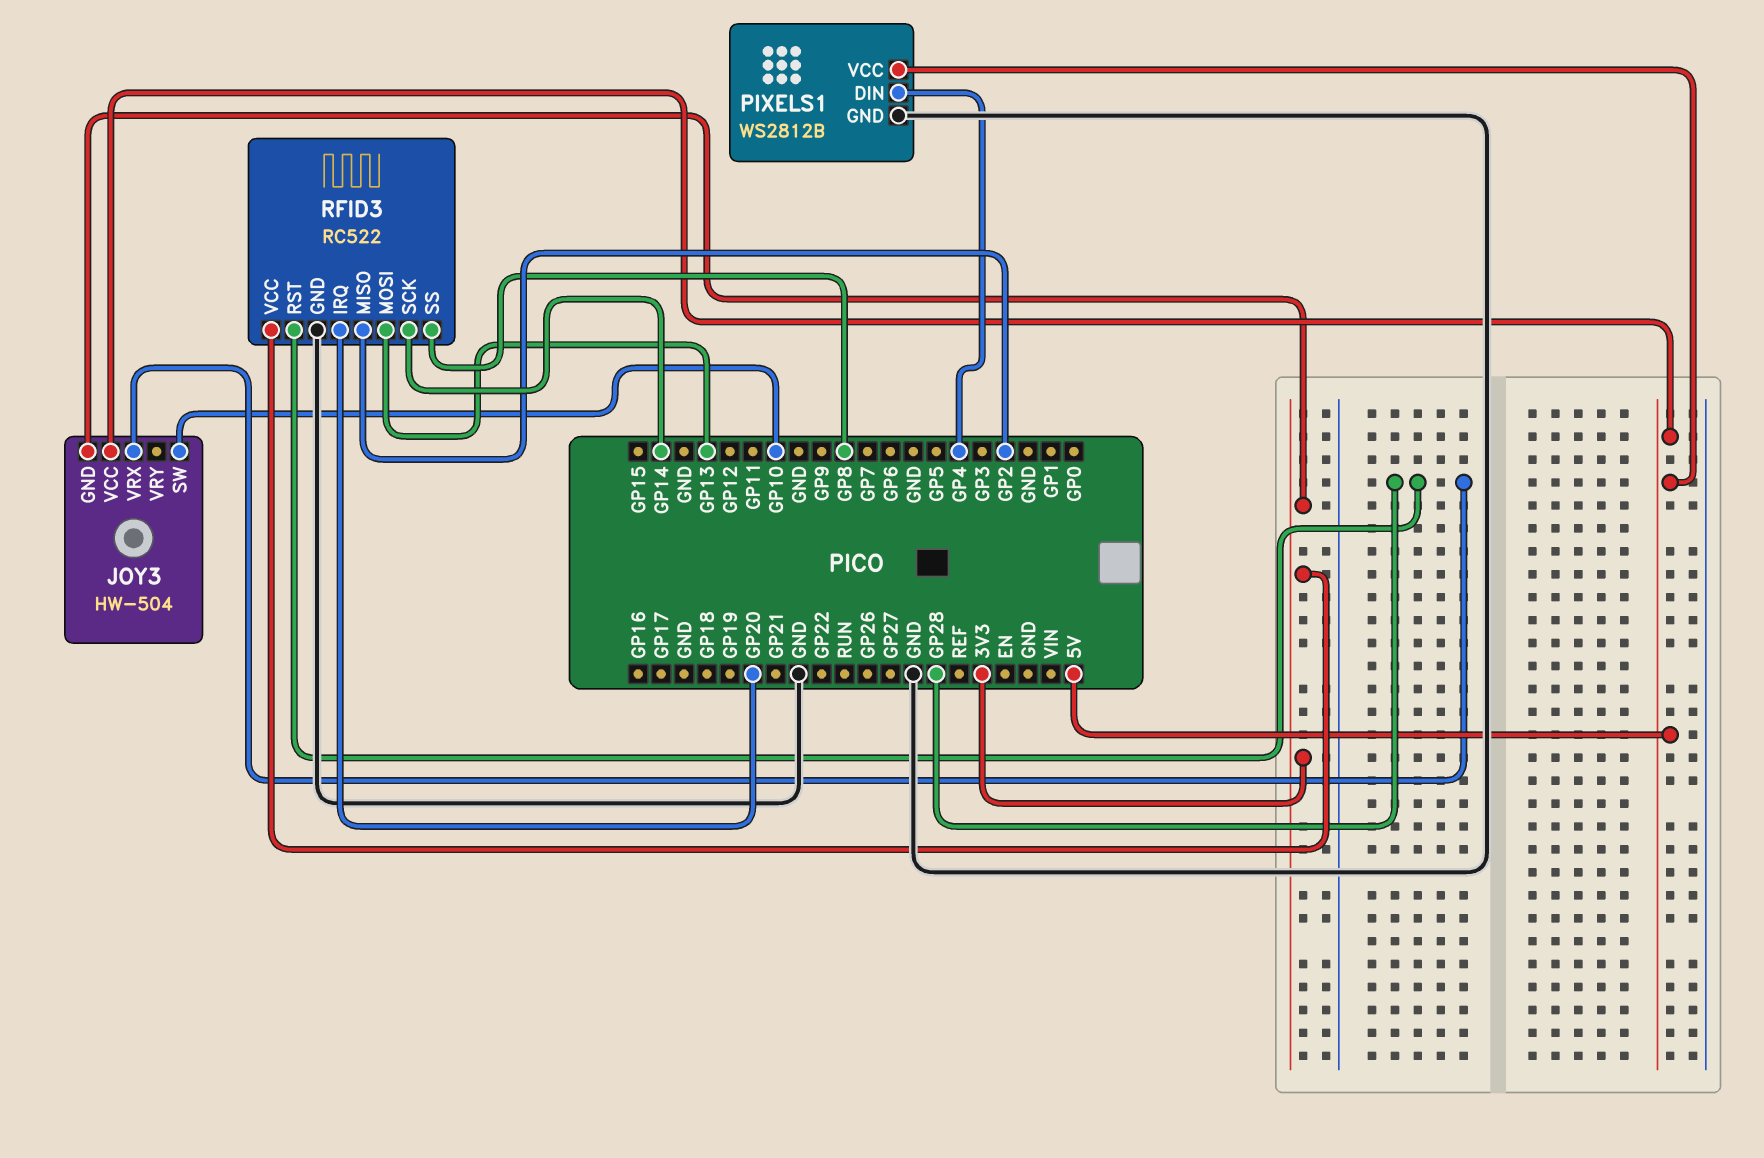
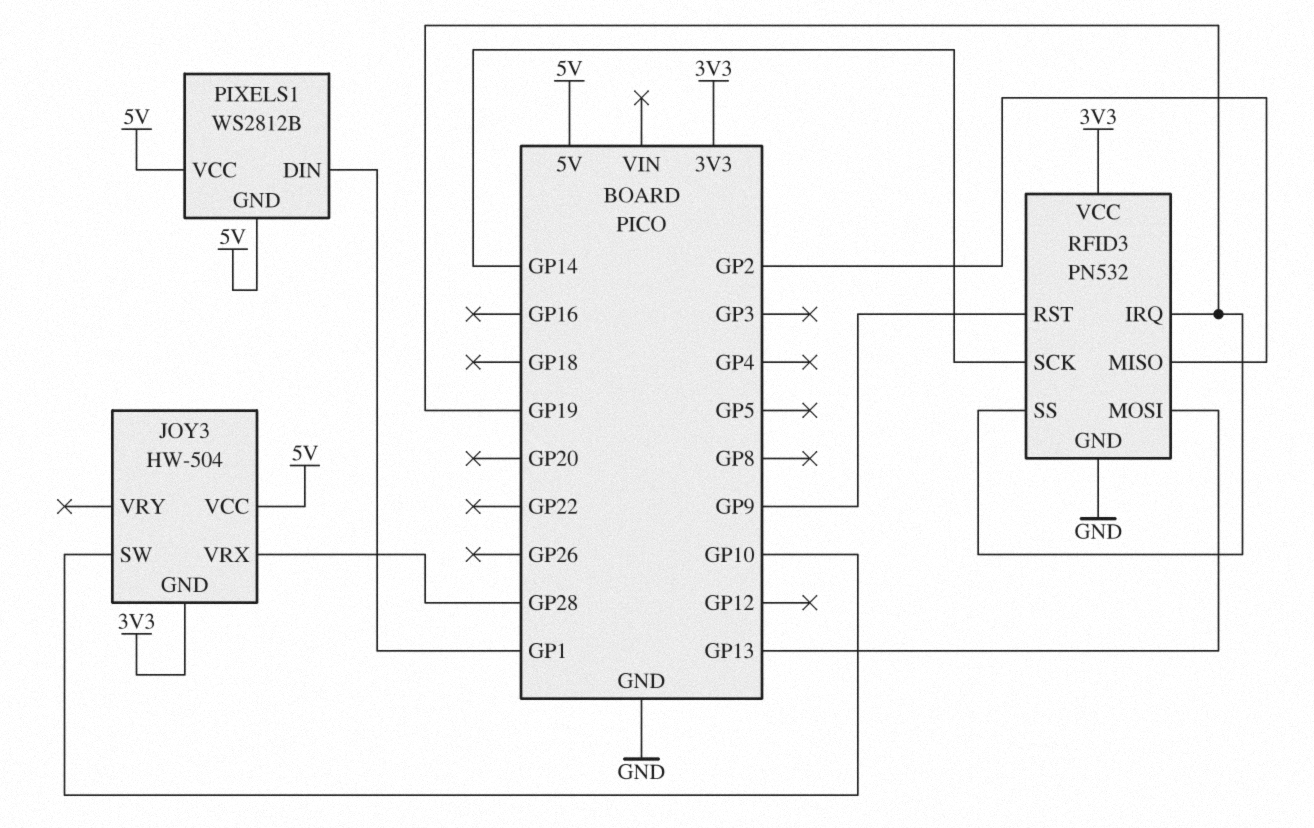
PIXELS1 pin DIN: GP4 -> GP1
PIXELS1 pin GND: GND -> 5V
RFID3: RC522 -> PN532
RFID3 pin IRQ: GP20 -> GP19
RFID3 pin RST: GP28 -> GP9
RFID3 pin SS: GP8 -> GP19

